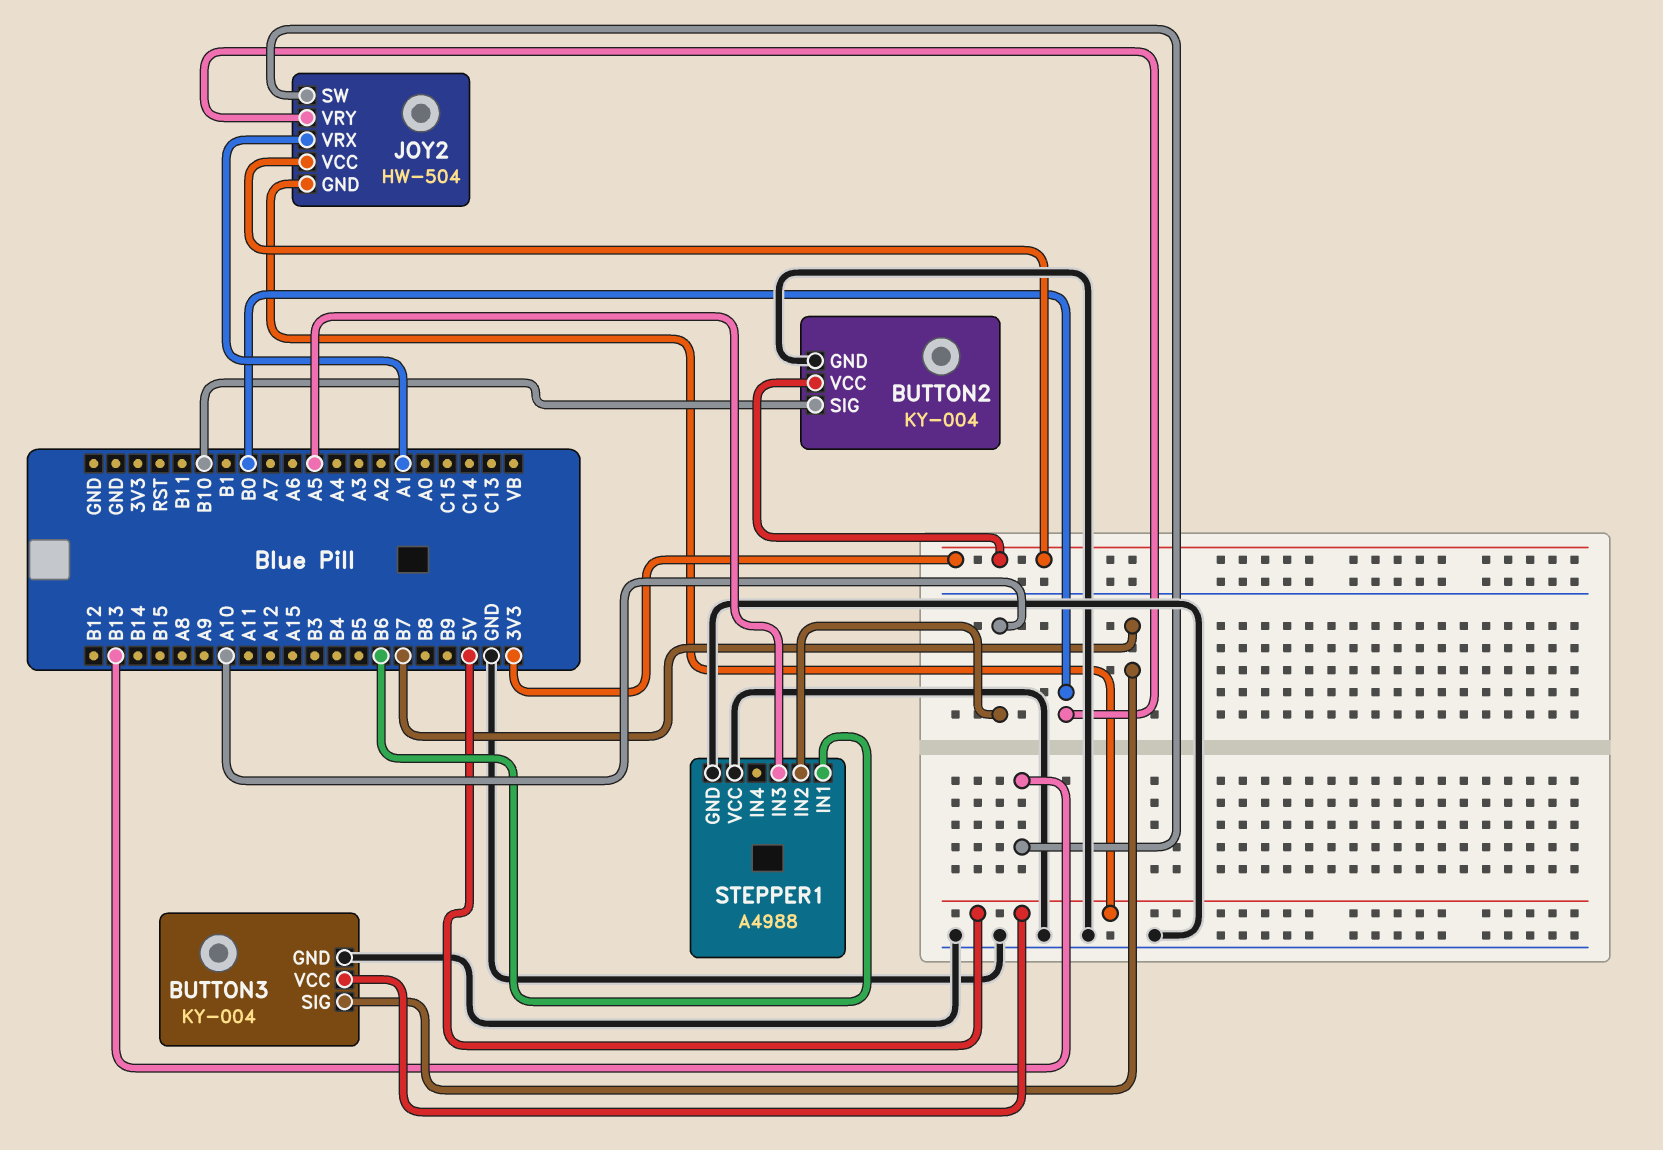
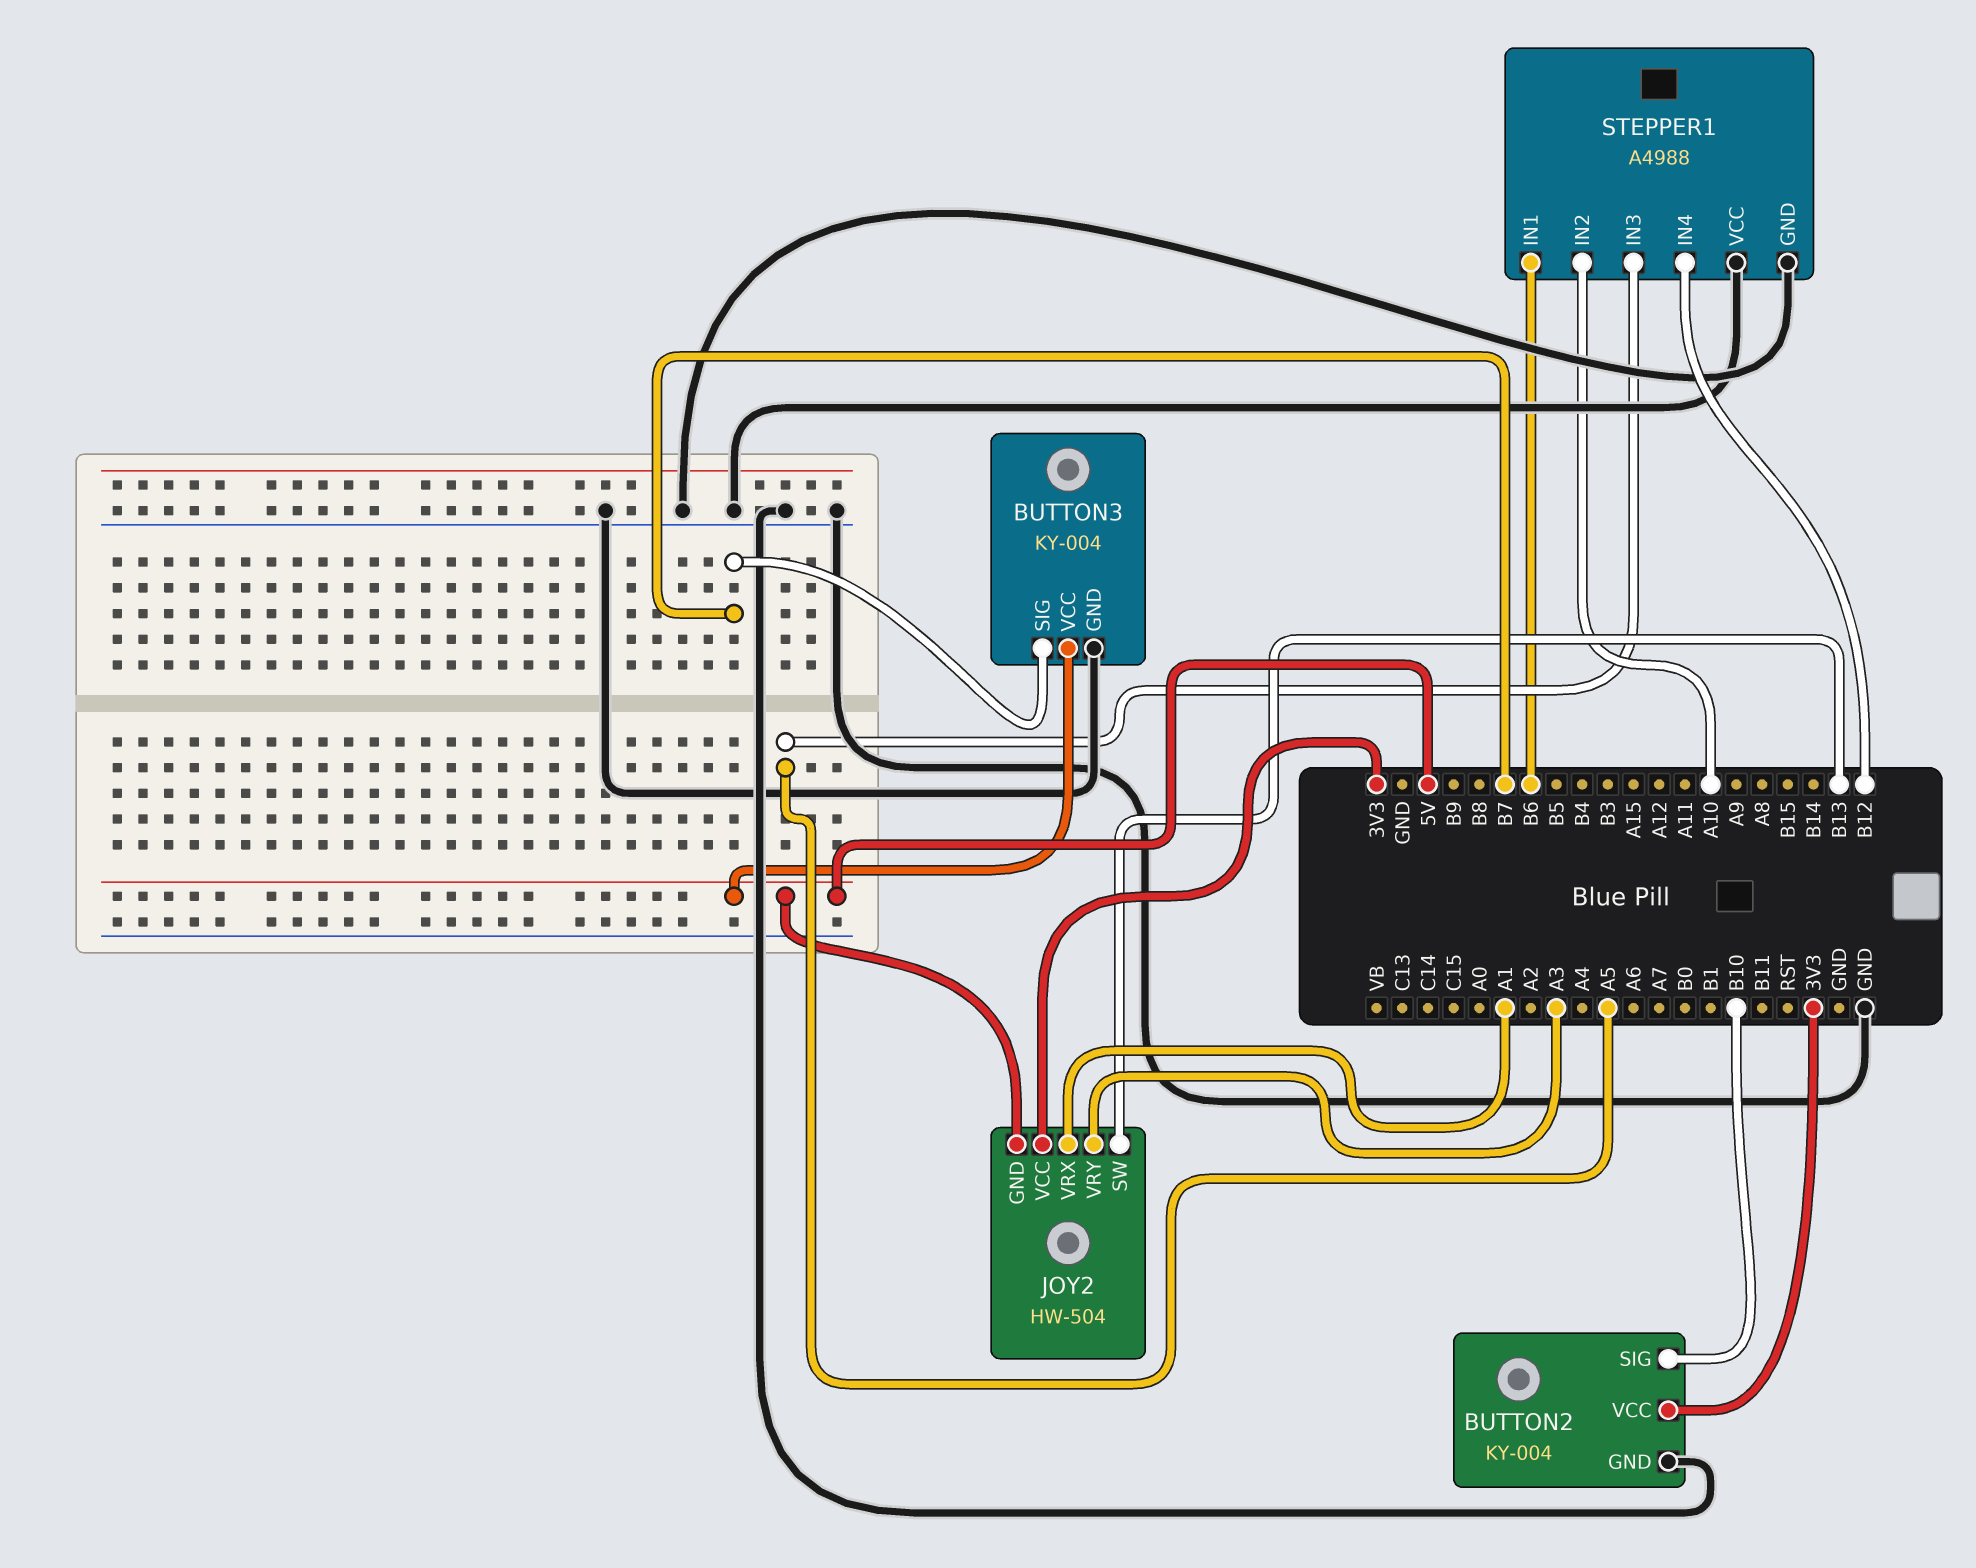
JOY2 pin VRY: B0 -> A3
STEPPER1 pin IN4: none -> B12

